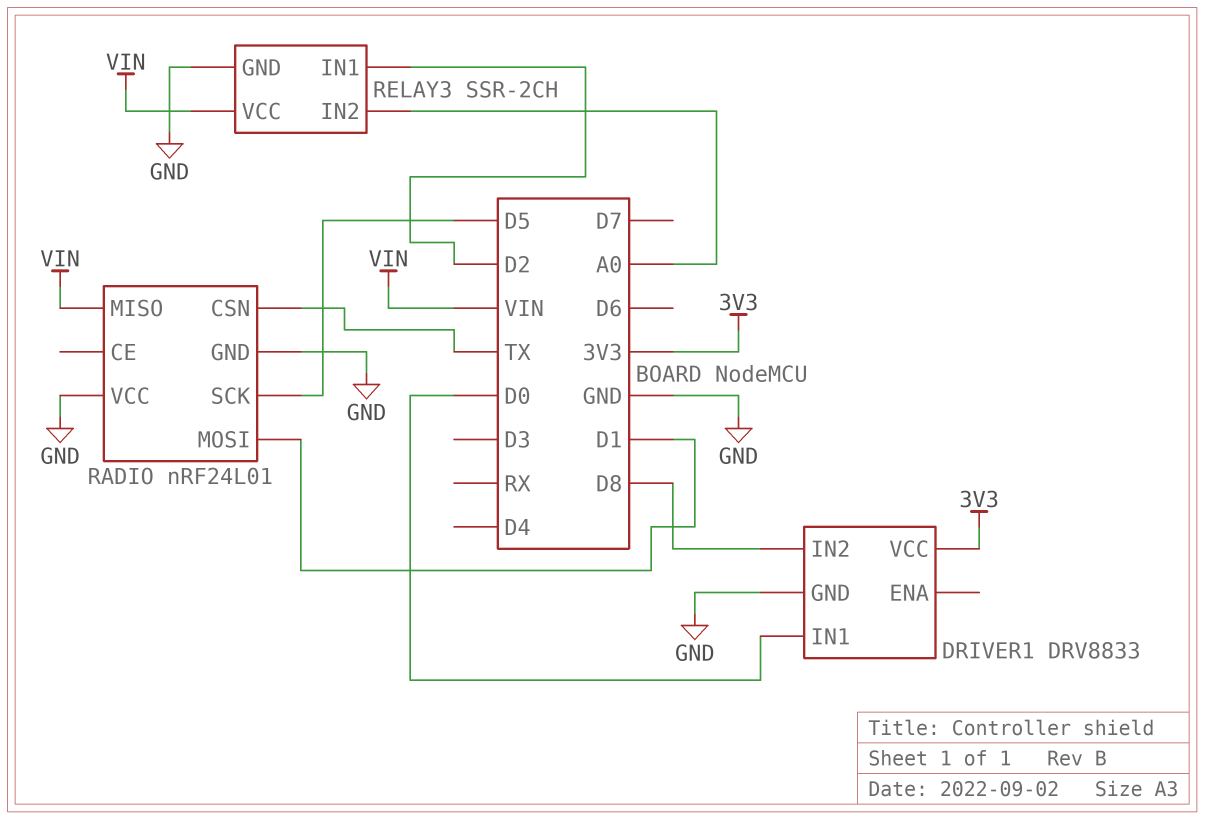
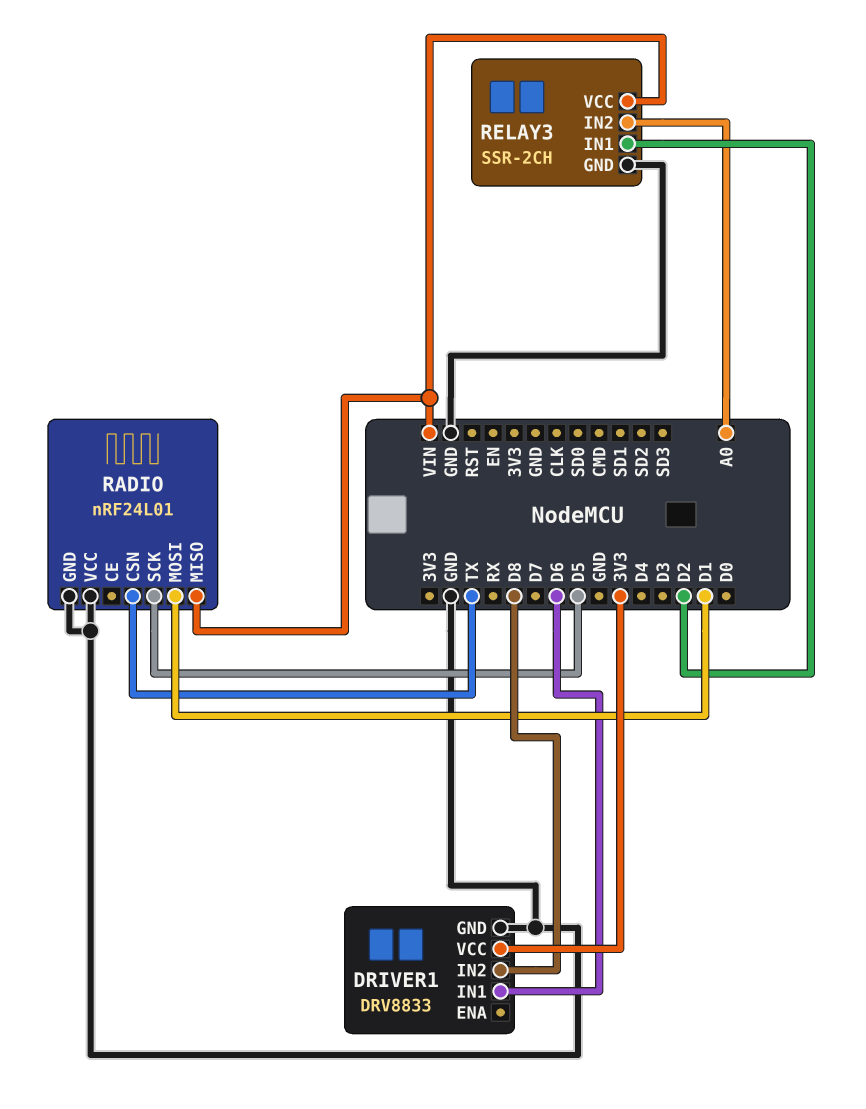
DRIVER1 pin IN1: D0 -> D6

